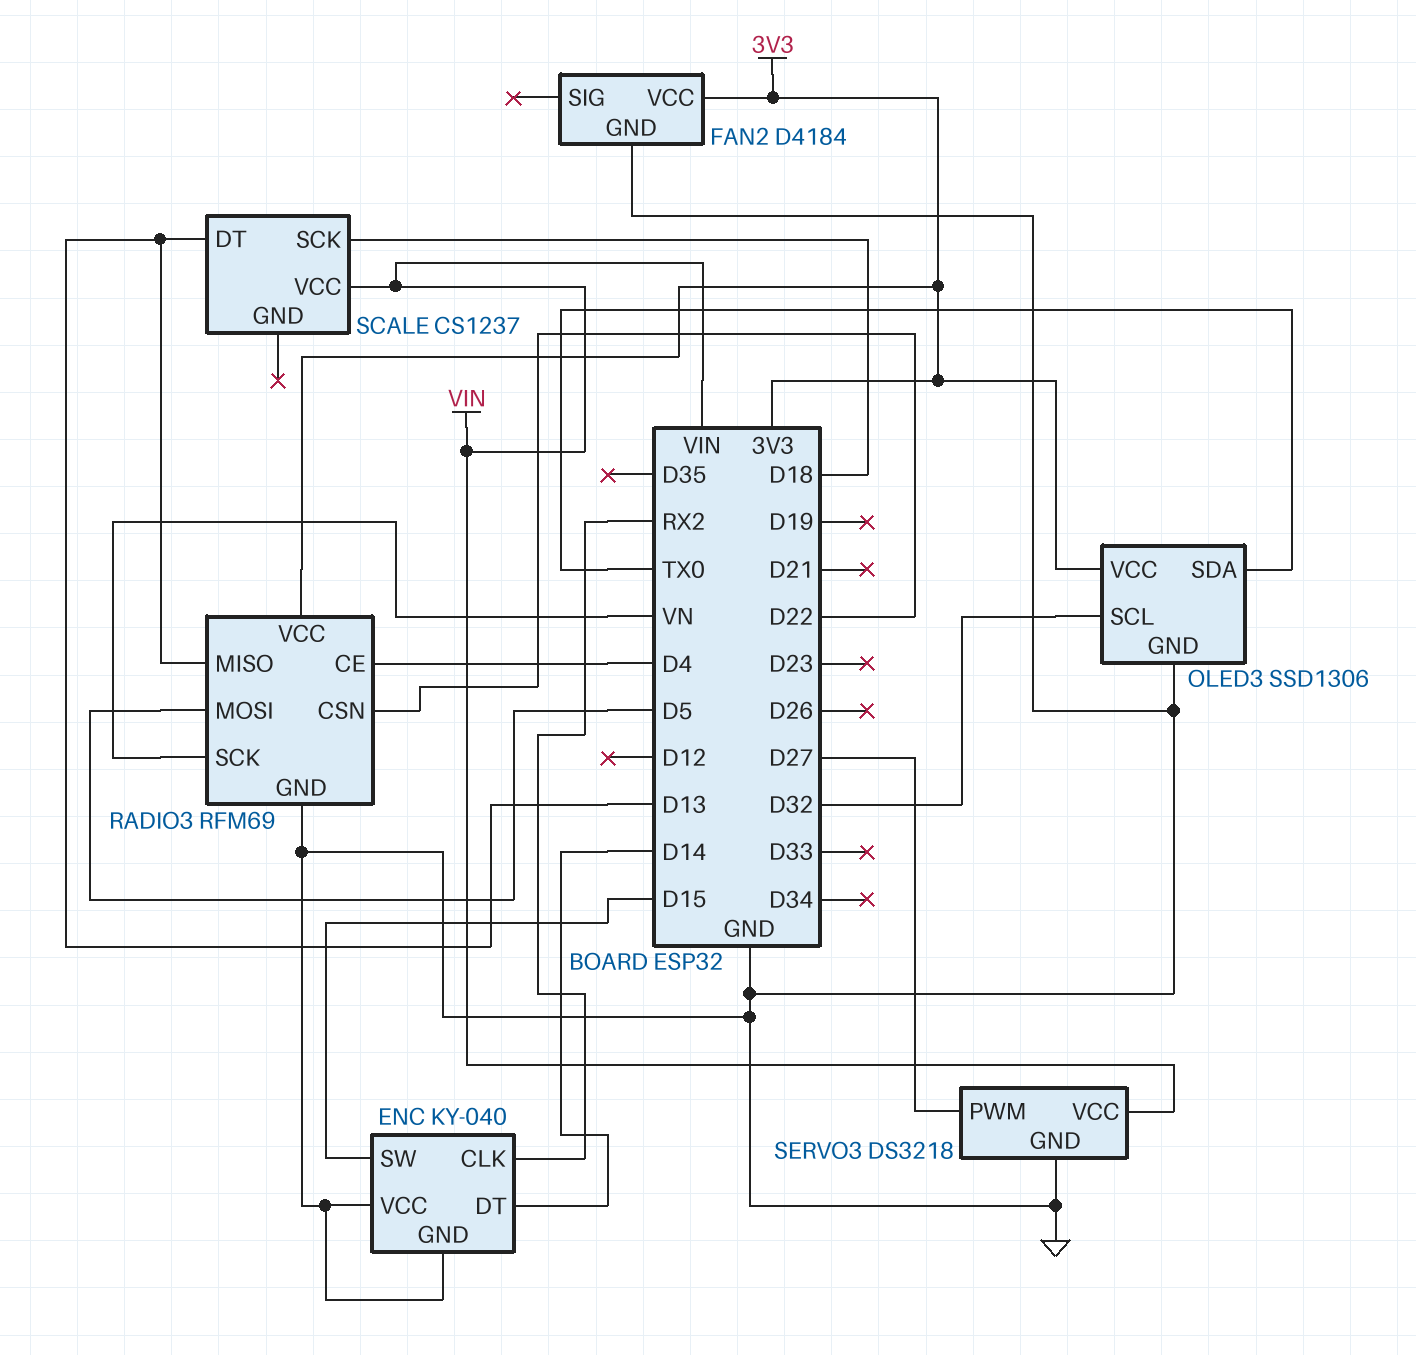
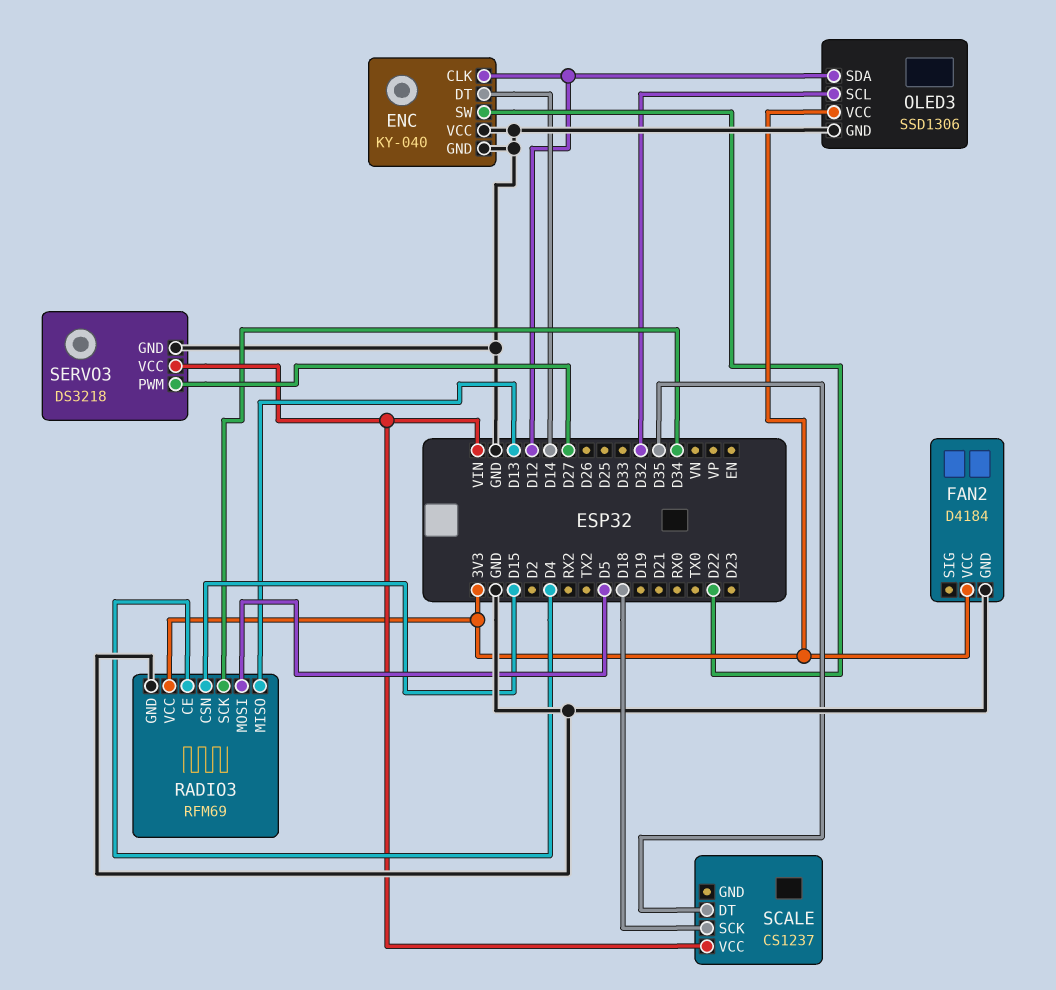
ENC pin CLK: RX2 -> D12
ENC pin SW: D15 -> D22
OLED3 pin SDA: TX0 -> D12
RADIO3 pin CSN: D22 -> D15
RADIO3 pin SCK: VN -> D34
SCALE pin DT: D13 -> D35

